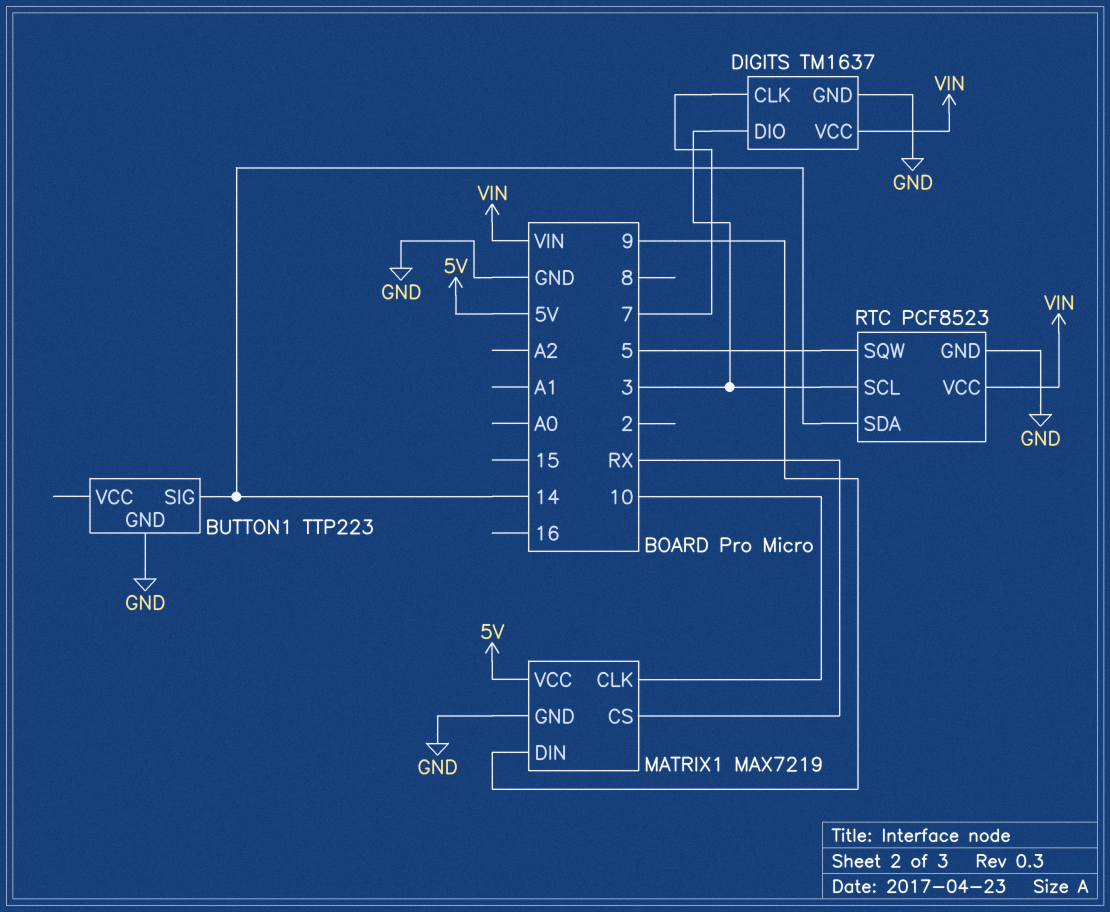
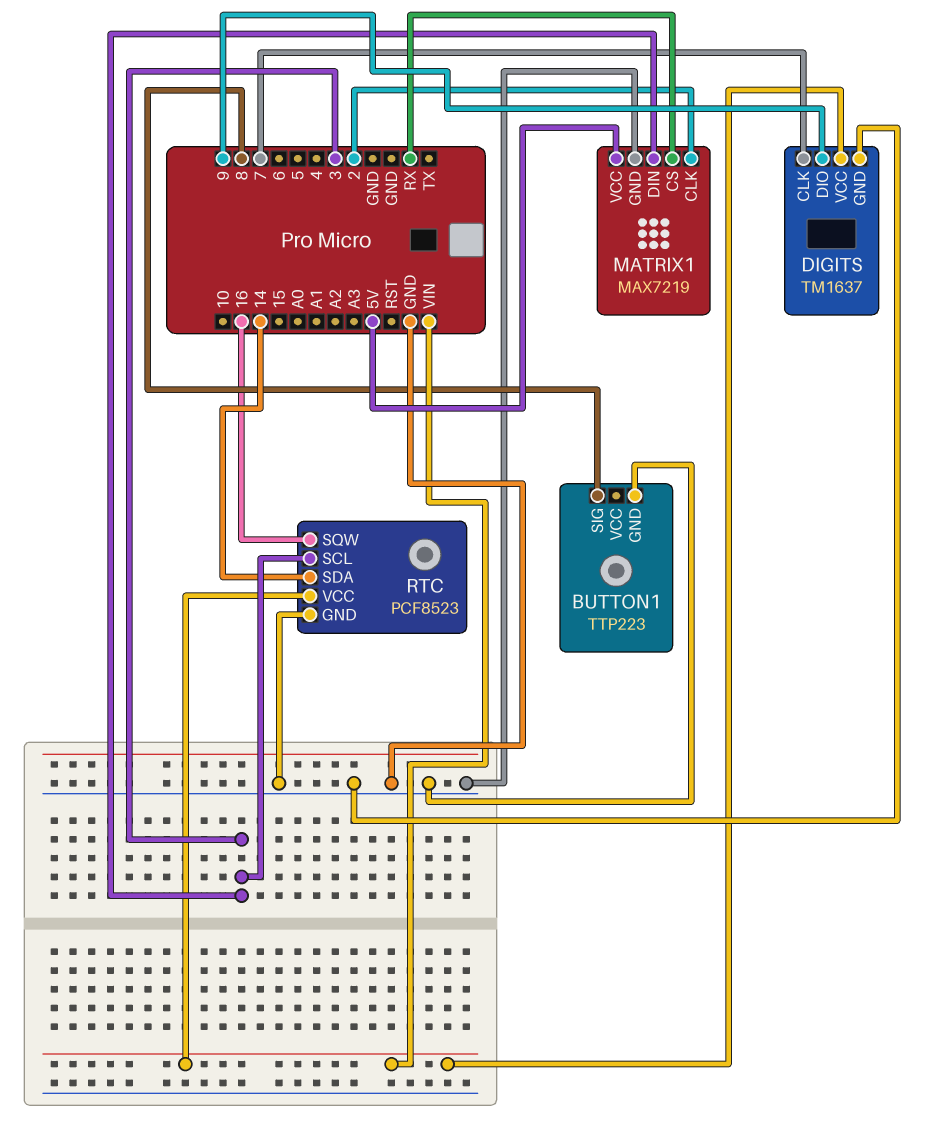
BUTTON1 pin SIG: 14 -> 8
DIGITS pin DIO: 3 -> 9
MATRIX1 pin CLK: 10 -> 2
MATRIX1 pin DIN: 9 -> 3
RTC pin SQW: 5 -> 16

